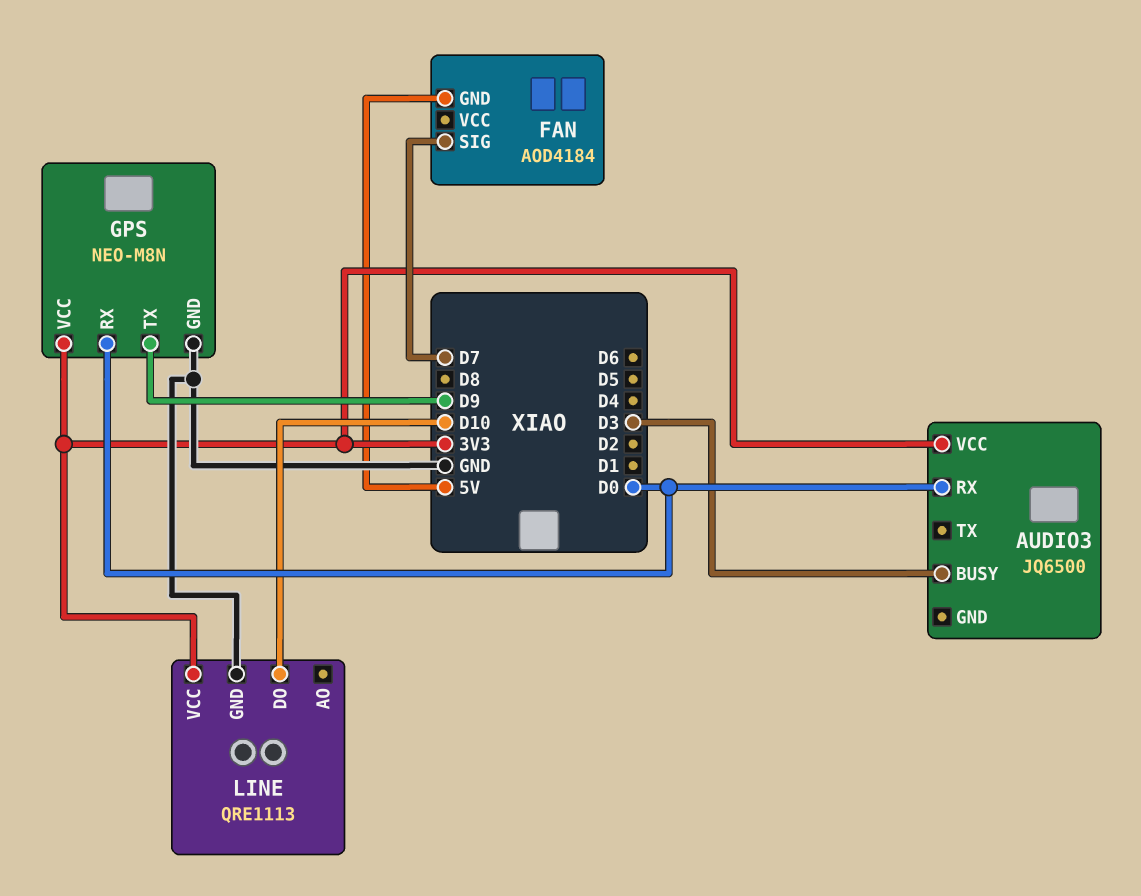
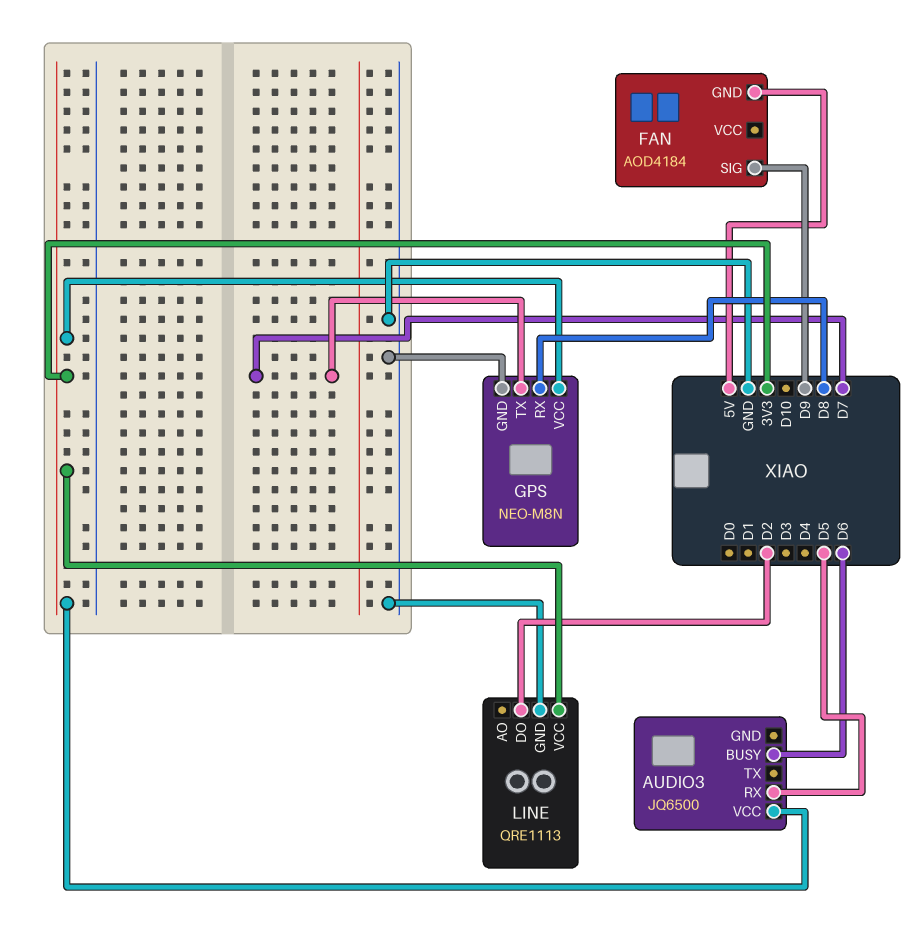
AUDIO3 pin BUSY: D3 -> D6
AUDIO3 pin RX: D0 -> D5
FAN pin SIG: D7 -> D9
GPS pin RX: D0 -> D8
GPS pin TX: D9 -> D7
LINE pin DO: D10 -> D2

